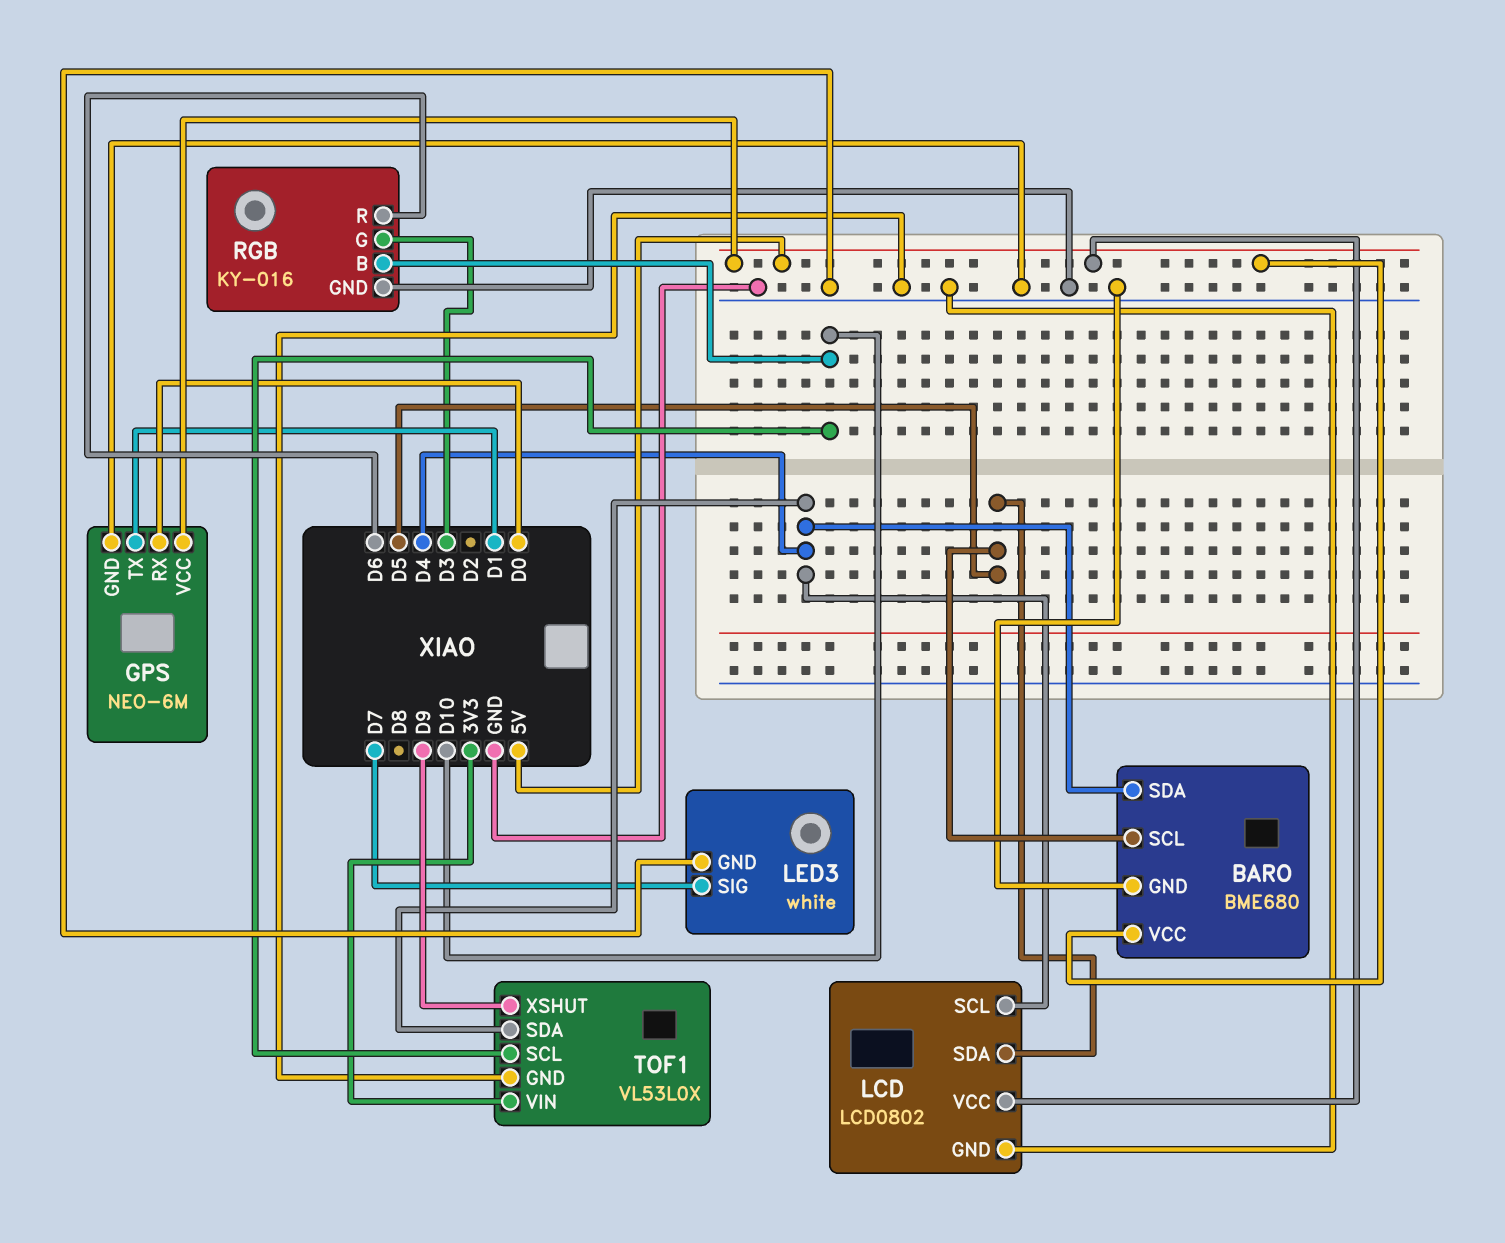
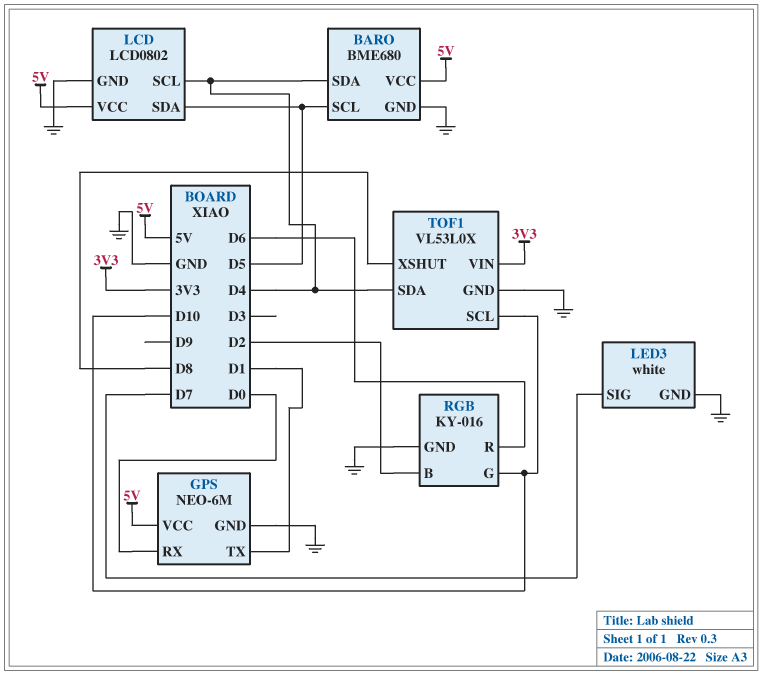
RGB pin B: D10 -> D2
RGB pin G: D3 -> D10
TOF1 pin XSHUT: D9 -> D8

